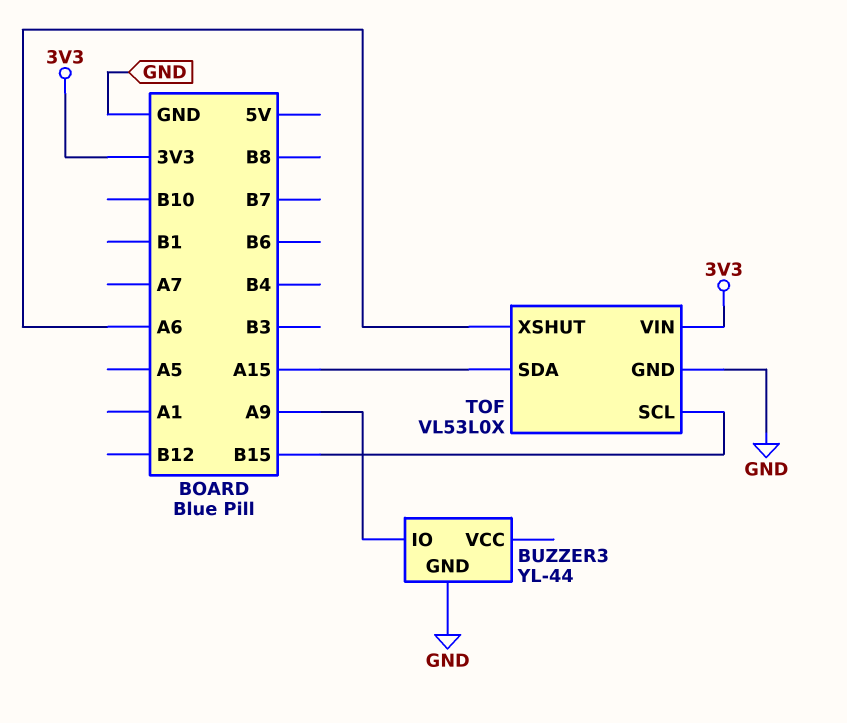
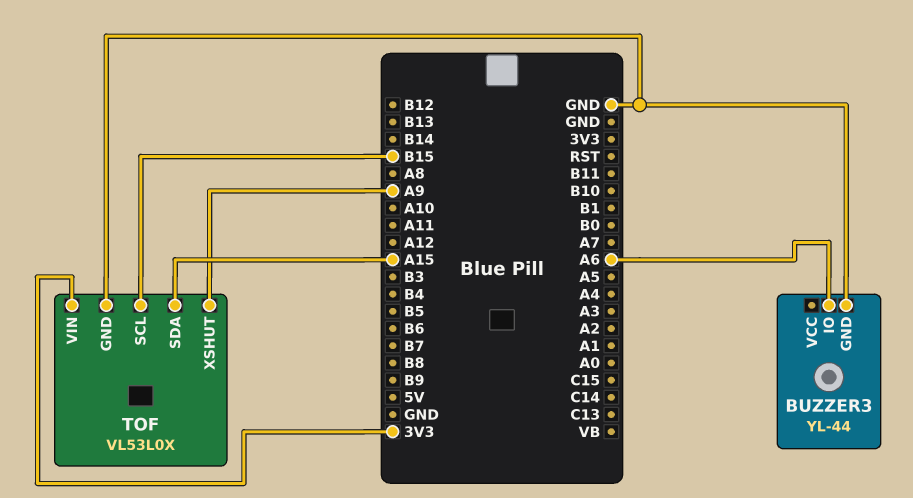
BUZZER3 pin IO: A9 -> A6
TOF pin XSHUT: A6 -> A9

